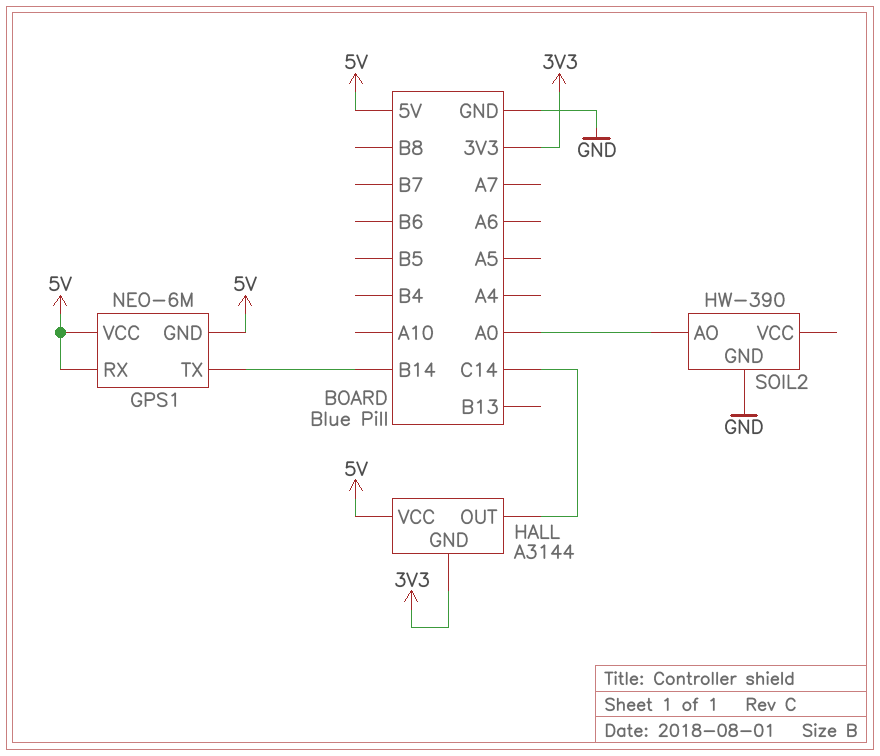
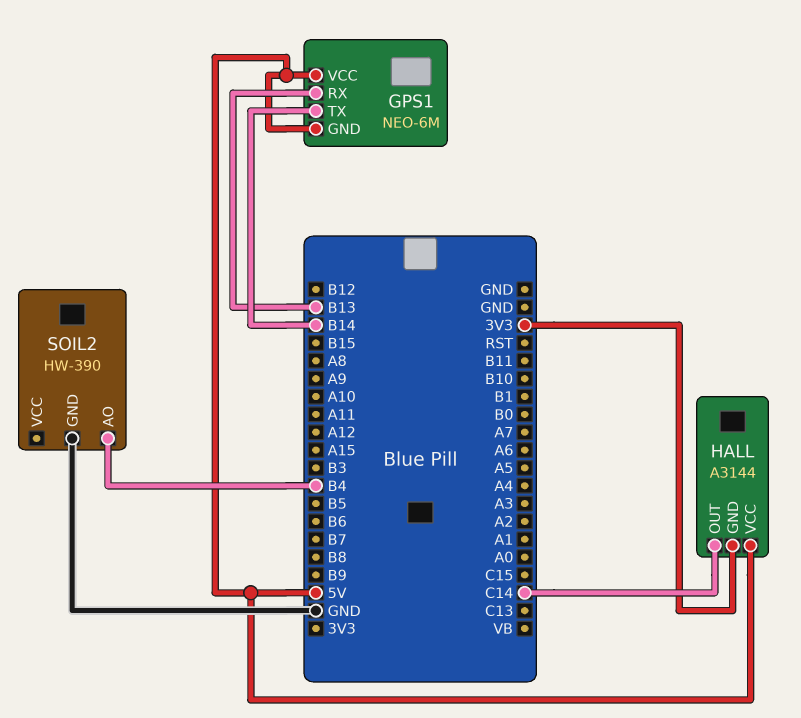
GPS1 pin RX: 5V -> B13
SOIL2 pin AO: A0 -> B4

